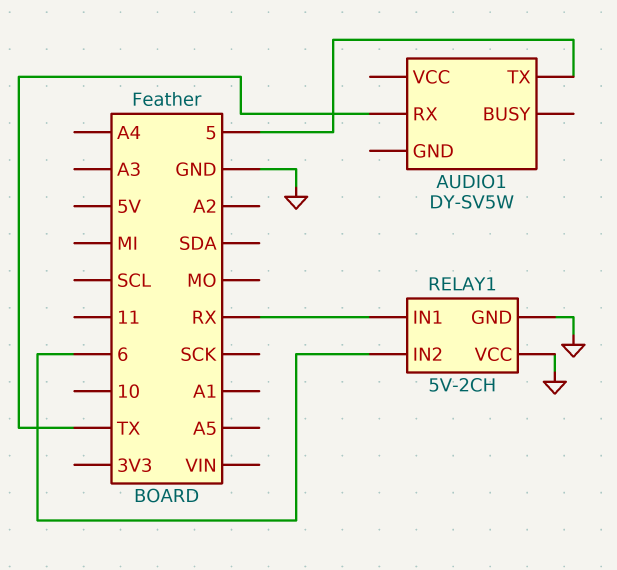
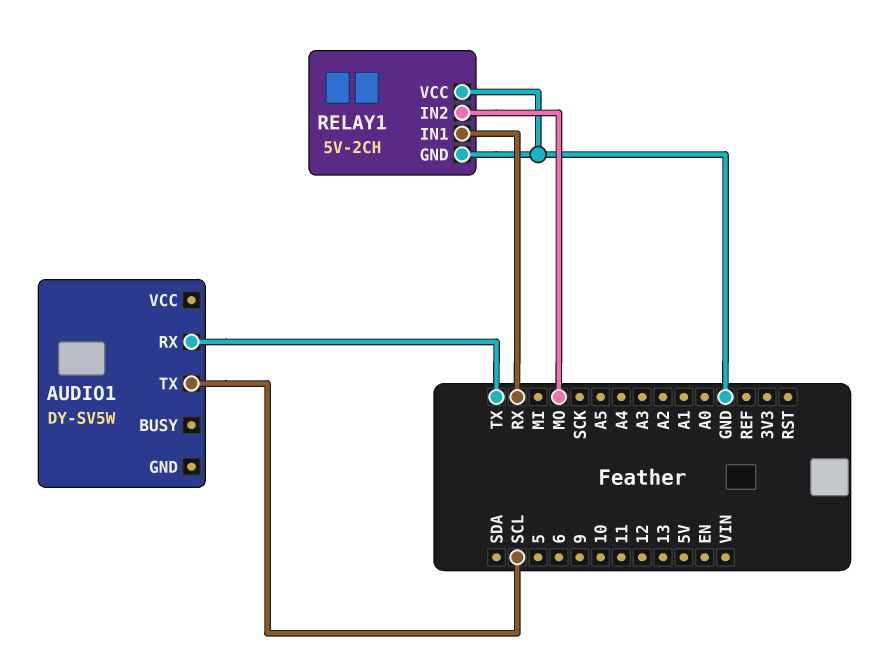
AUDIO1 pin TX: 5 -> SCL
RELAY1 pin IN2: 6 -> MO

